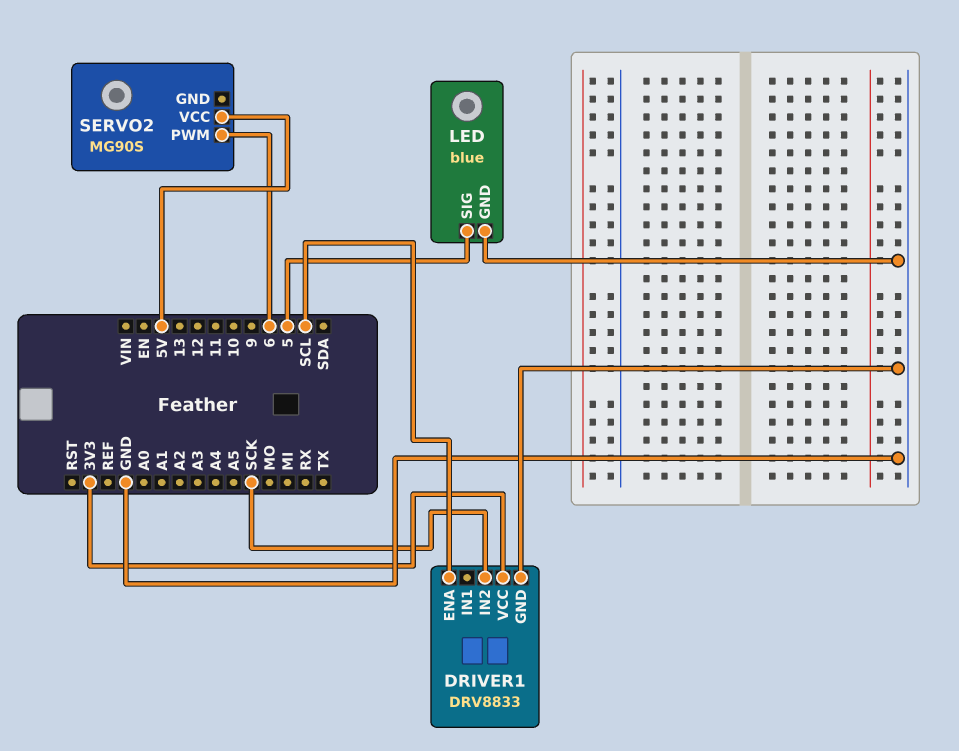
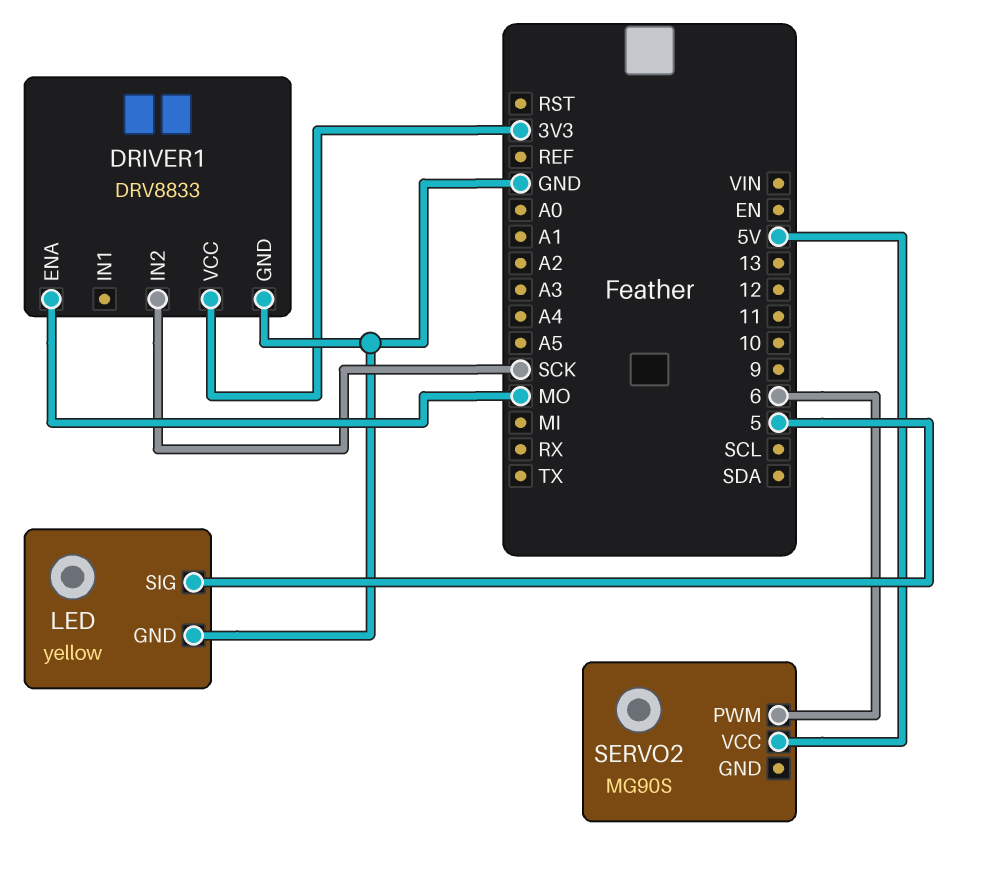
DRIVER1 pin ENA: SCL -> MO
LED: blue -> yellow

